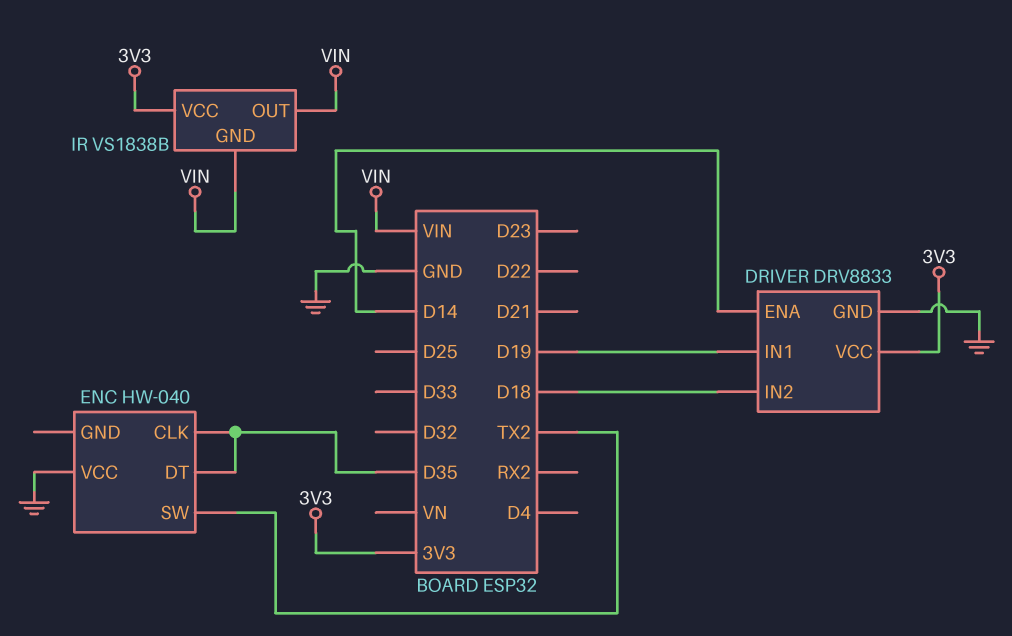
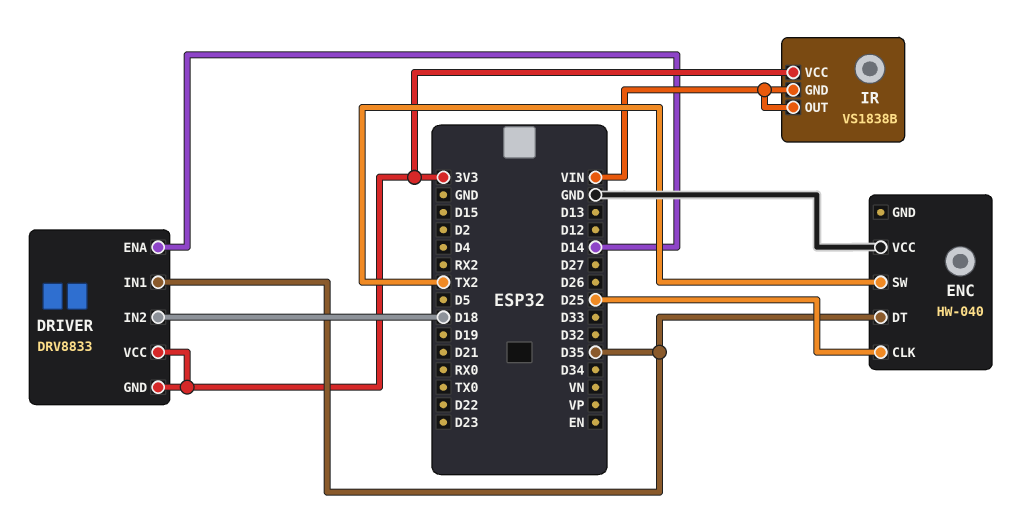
DRIVER pin GND: GND -> 3V3
DRIVER pin IN1: D19 -> D35
ENC pin CLK: D35 -> D25

